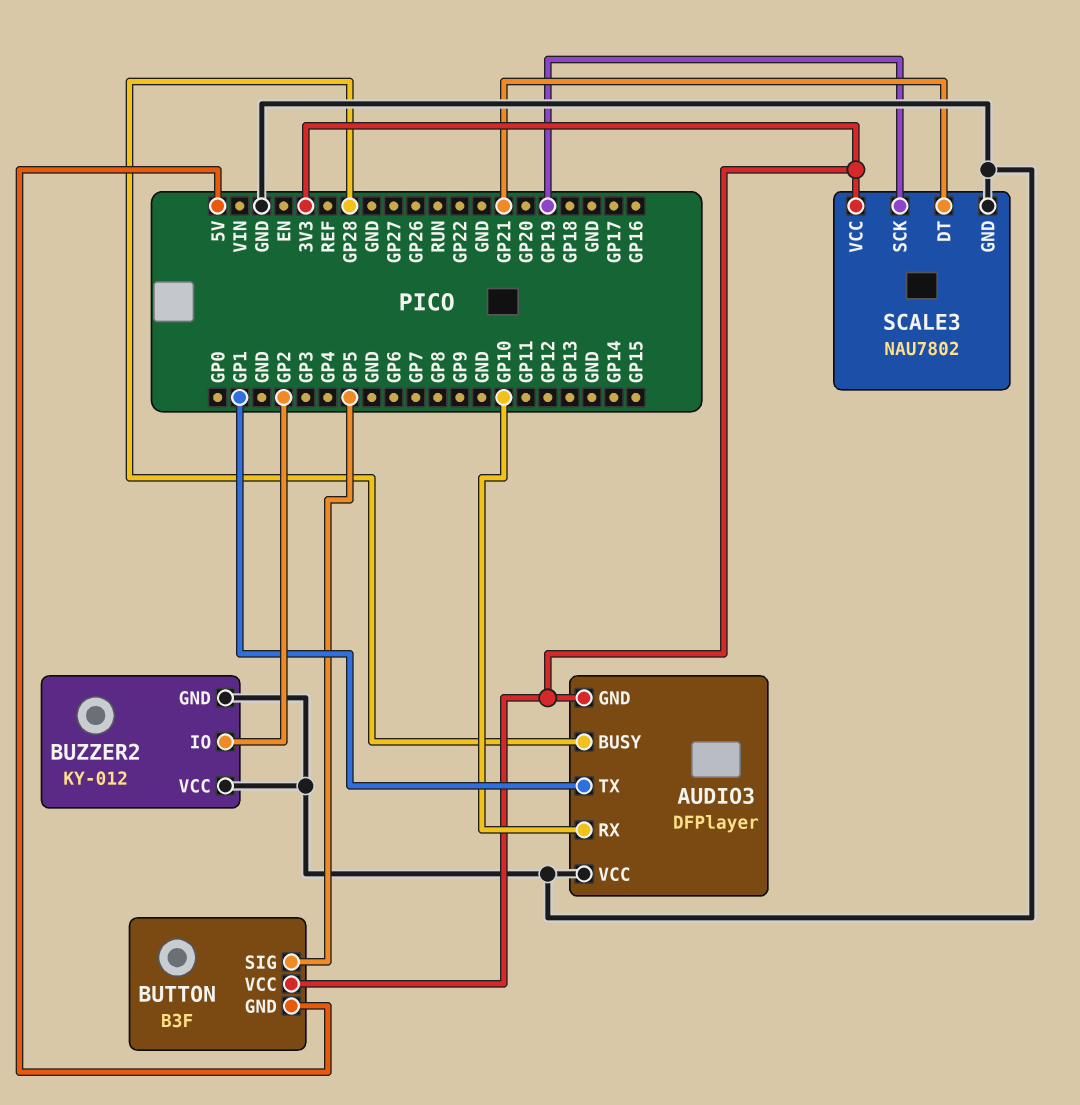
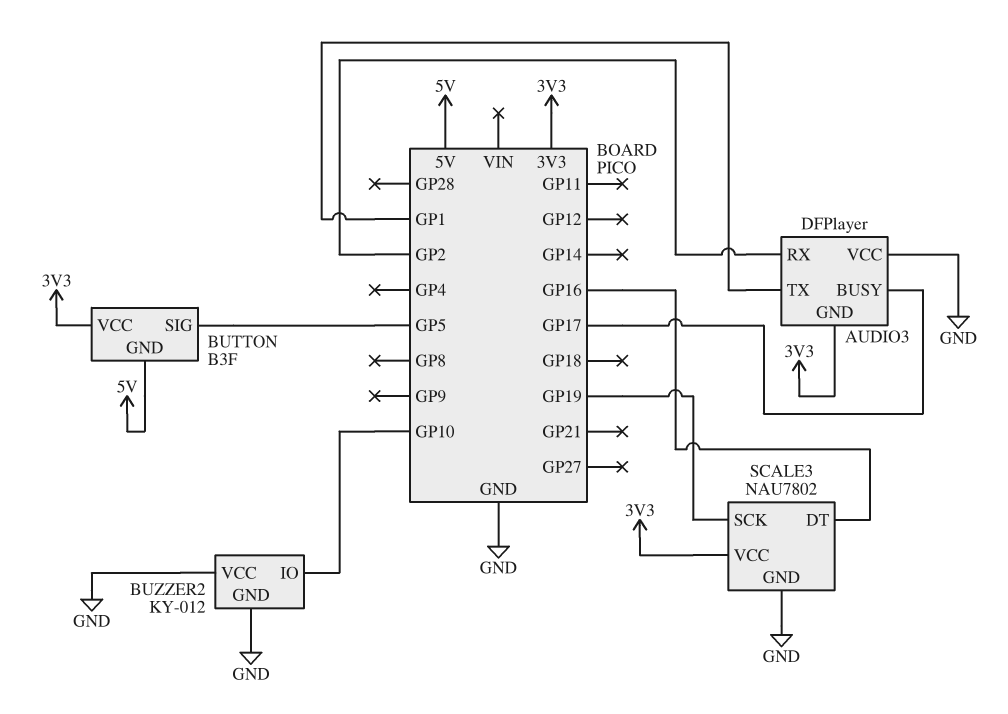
AUDIO3 pin BUSY: GP28 -> GP17
AUDIO3 pin RX: GP10 -> GP2
BUZZER2 pin IO: GP2 -> GP10
SCALE3 pin DT: GP21 -> GP16

